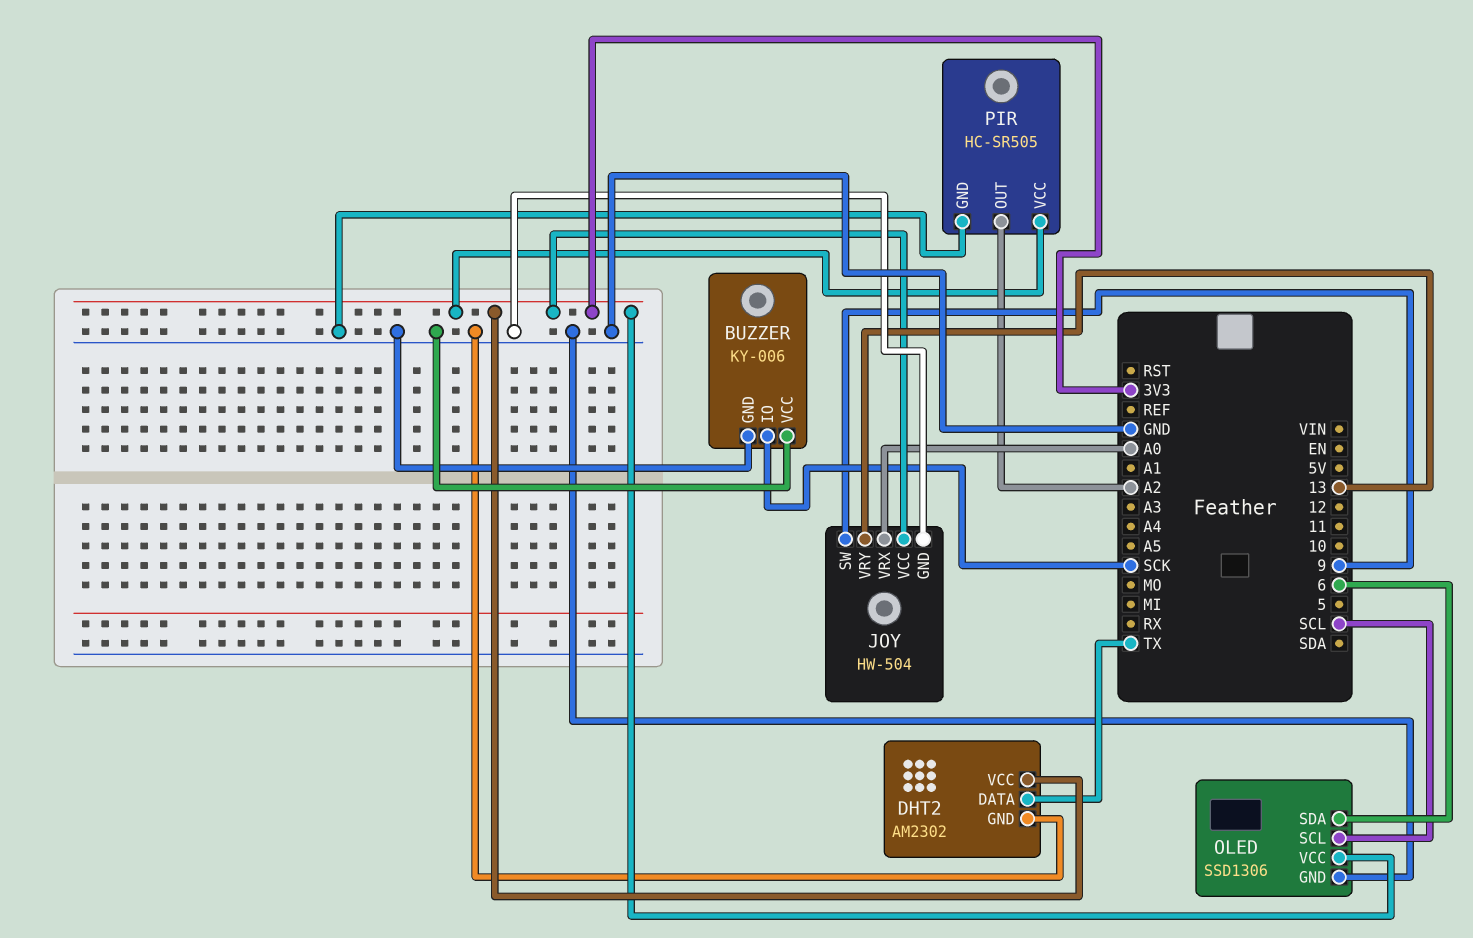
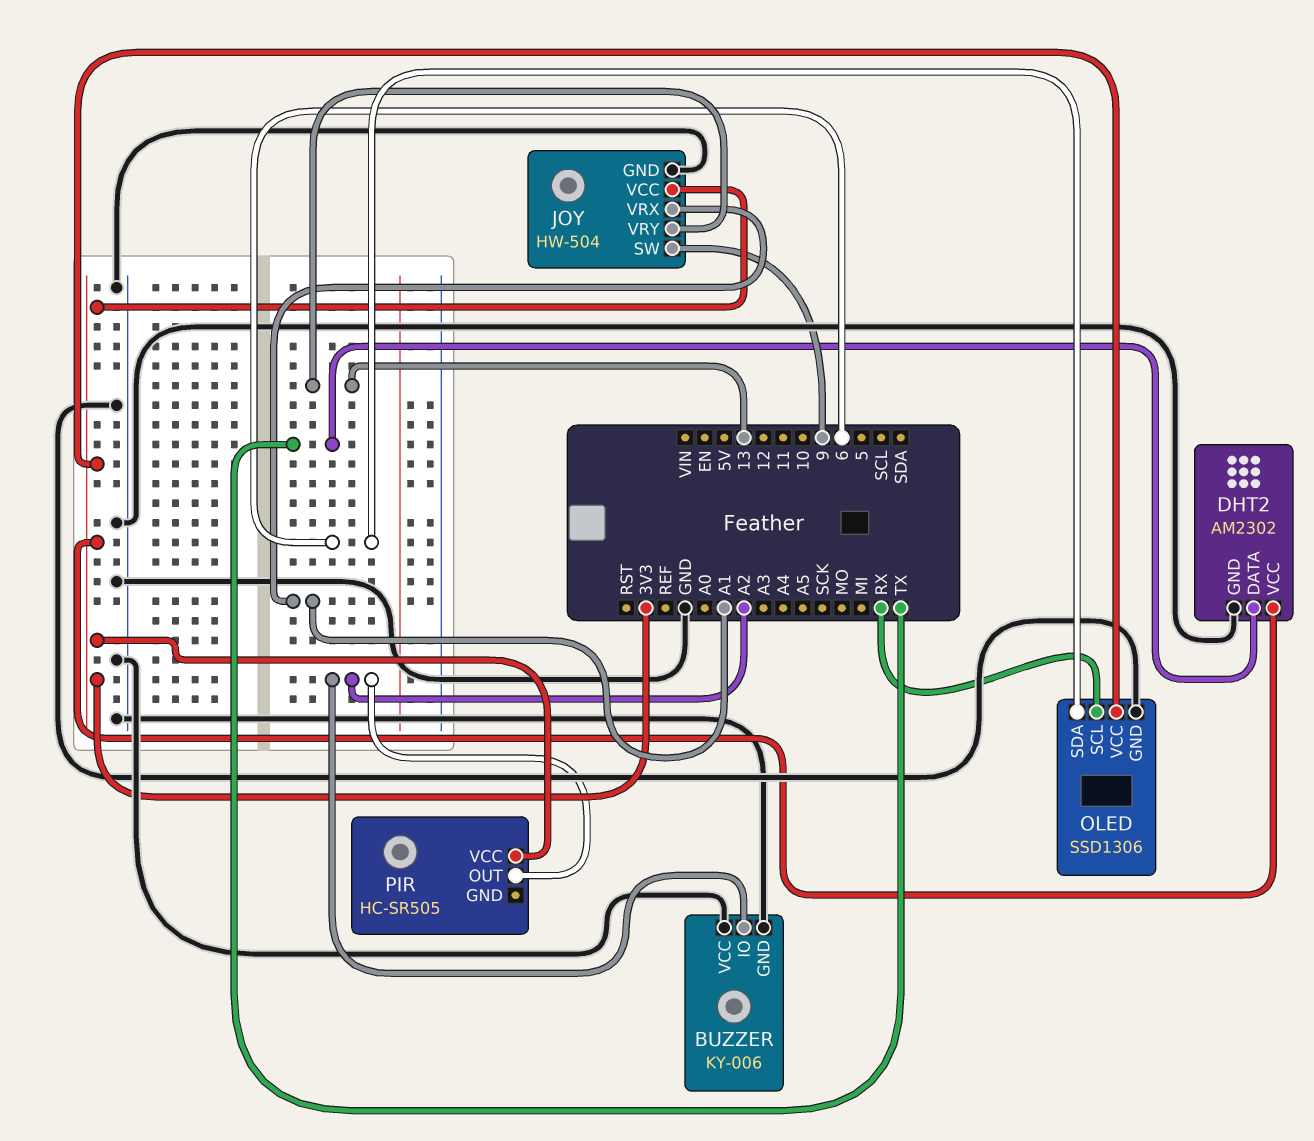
BUZZER pin IO: SCK -> A2
JOY pin VRX: A0 -> A1
OLED pin SCL: SCL -> RX
PIR pin GND: GND -> none

